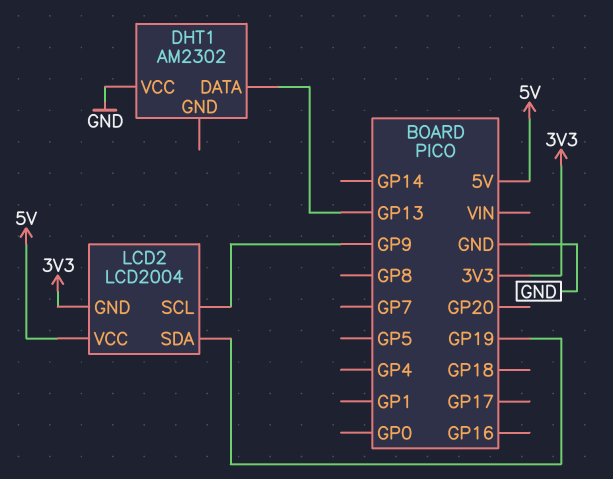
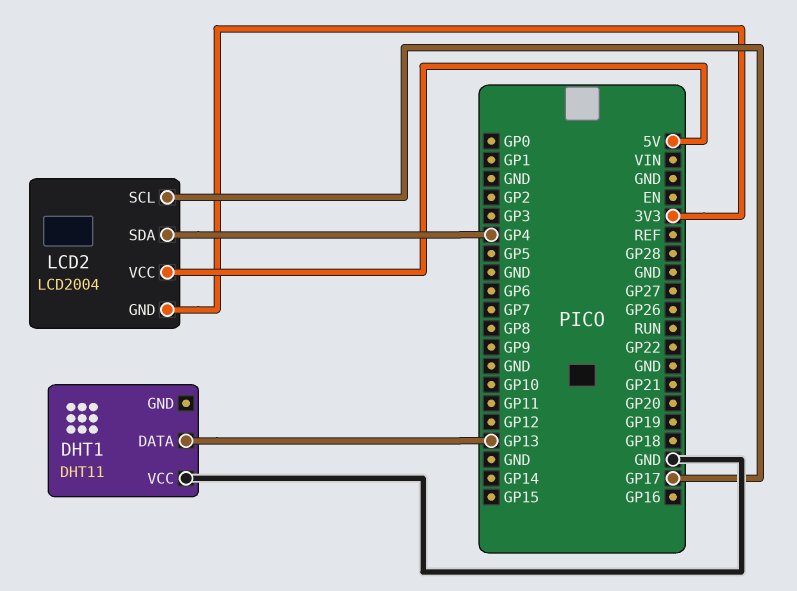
DHT1: AM2302 -> DHT11
LCD2 pin SCL: GP9 -> GP17
LCD2 pin SDA: GP19 -> GP4

